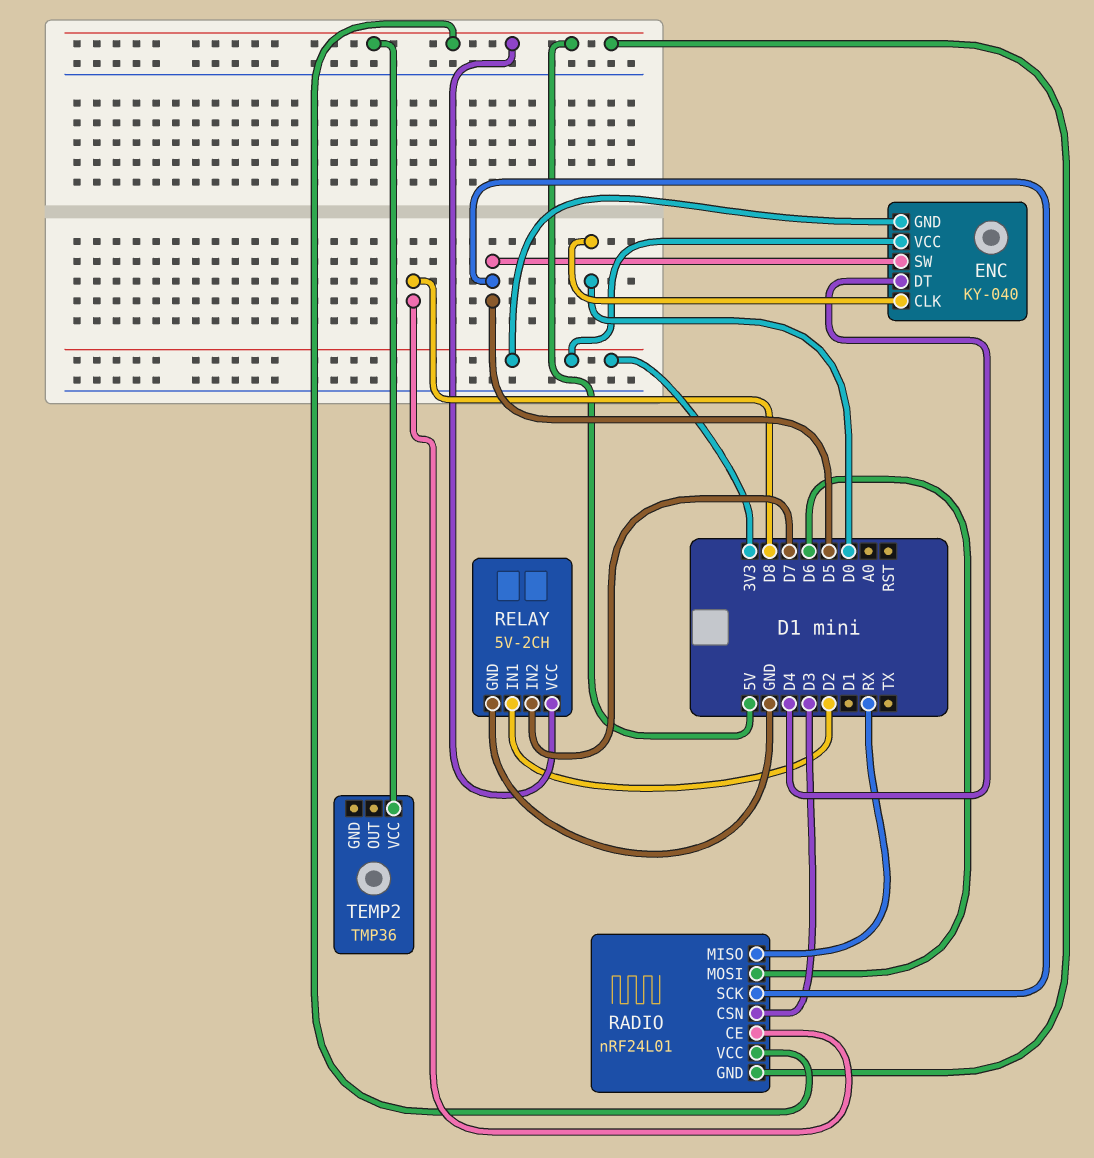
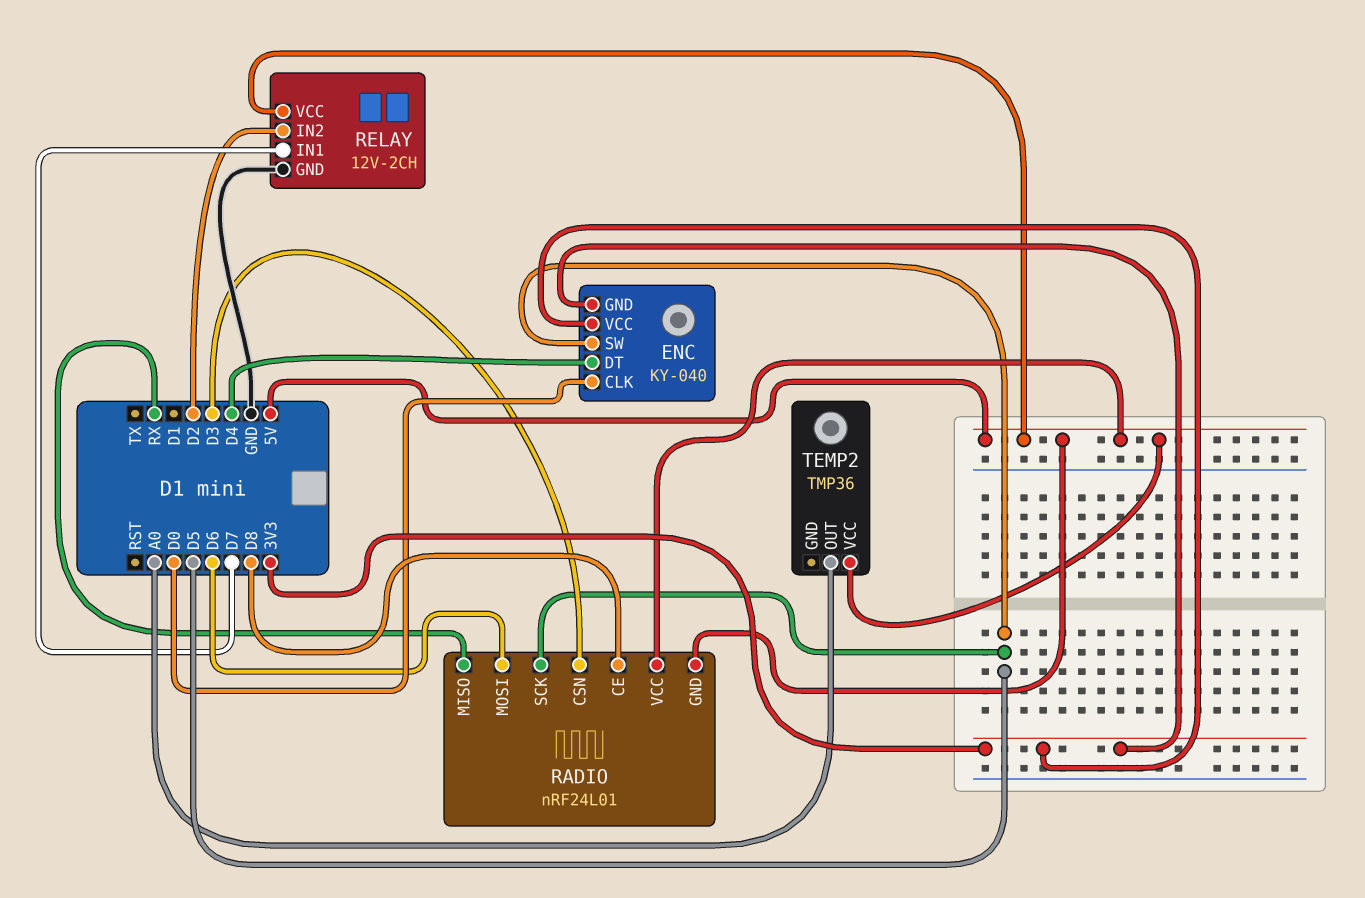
RELAY: 5V-2CH -> 12V-2CH
RELAY pin IN1: D2 -> D7
RELAY pin IN2: D7 -> D2
TEMP2 pin OUT: none -> A0

